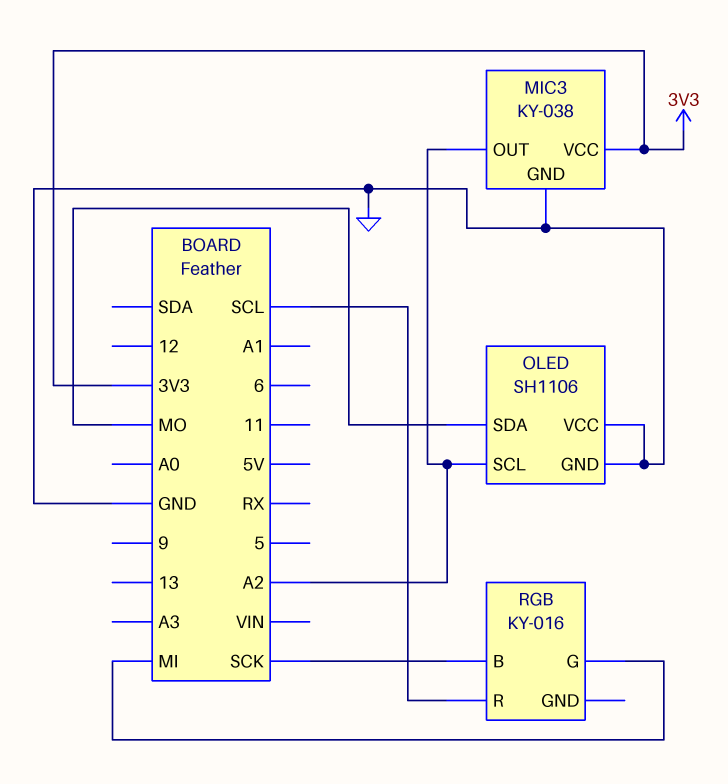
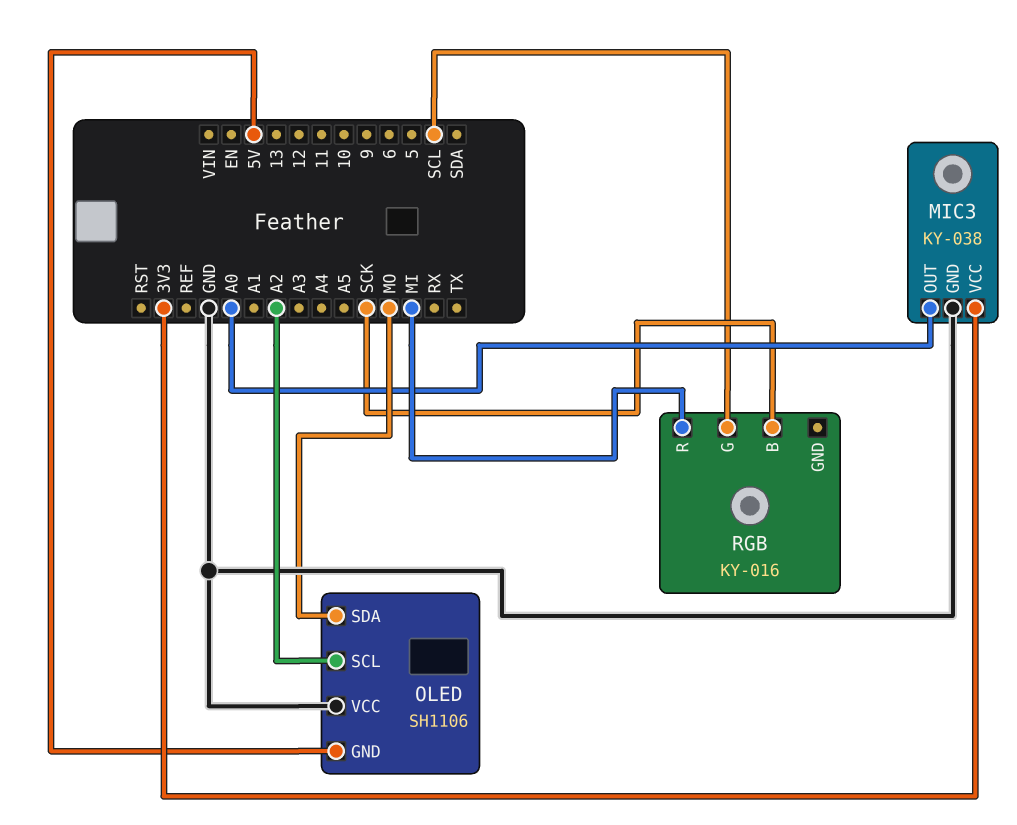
MIC3 pin OUT: A2 -> A0
OLED pin GND: GND -> 5V
RGB pin G: MI -> SCL
RGB pin R: SCL -> MI

